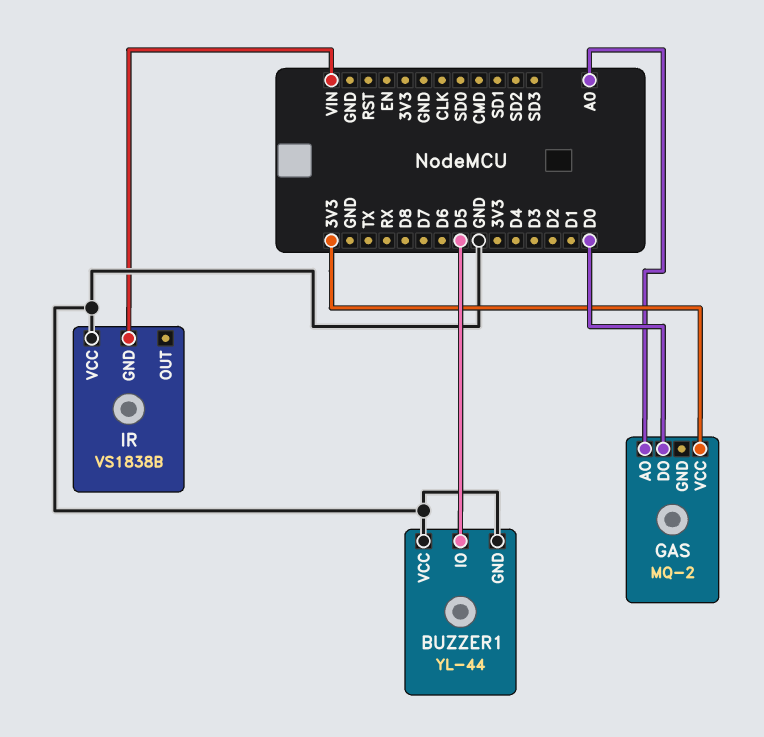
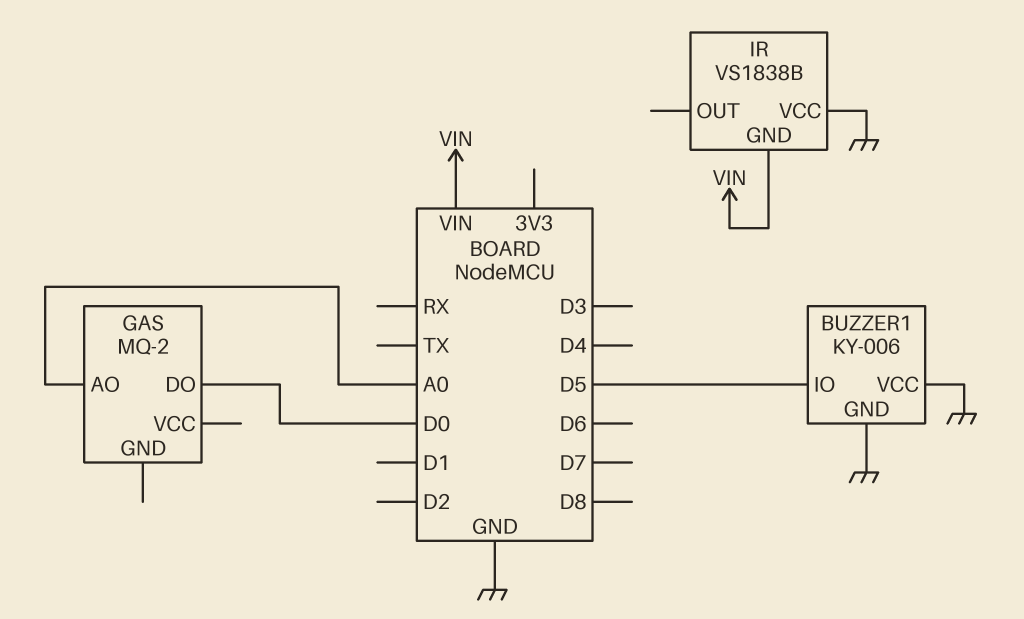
BUZZER1: YL-44 -> KY-006
GAS pin VCC: 3V3 -> none

